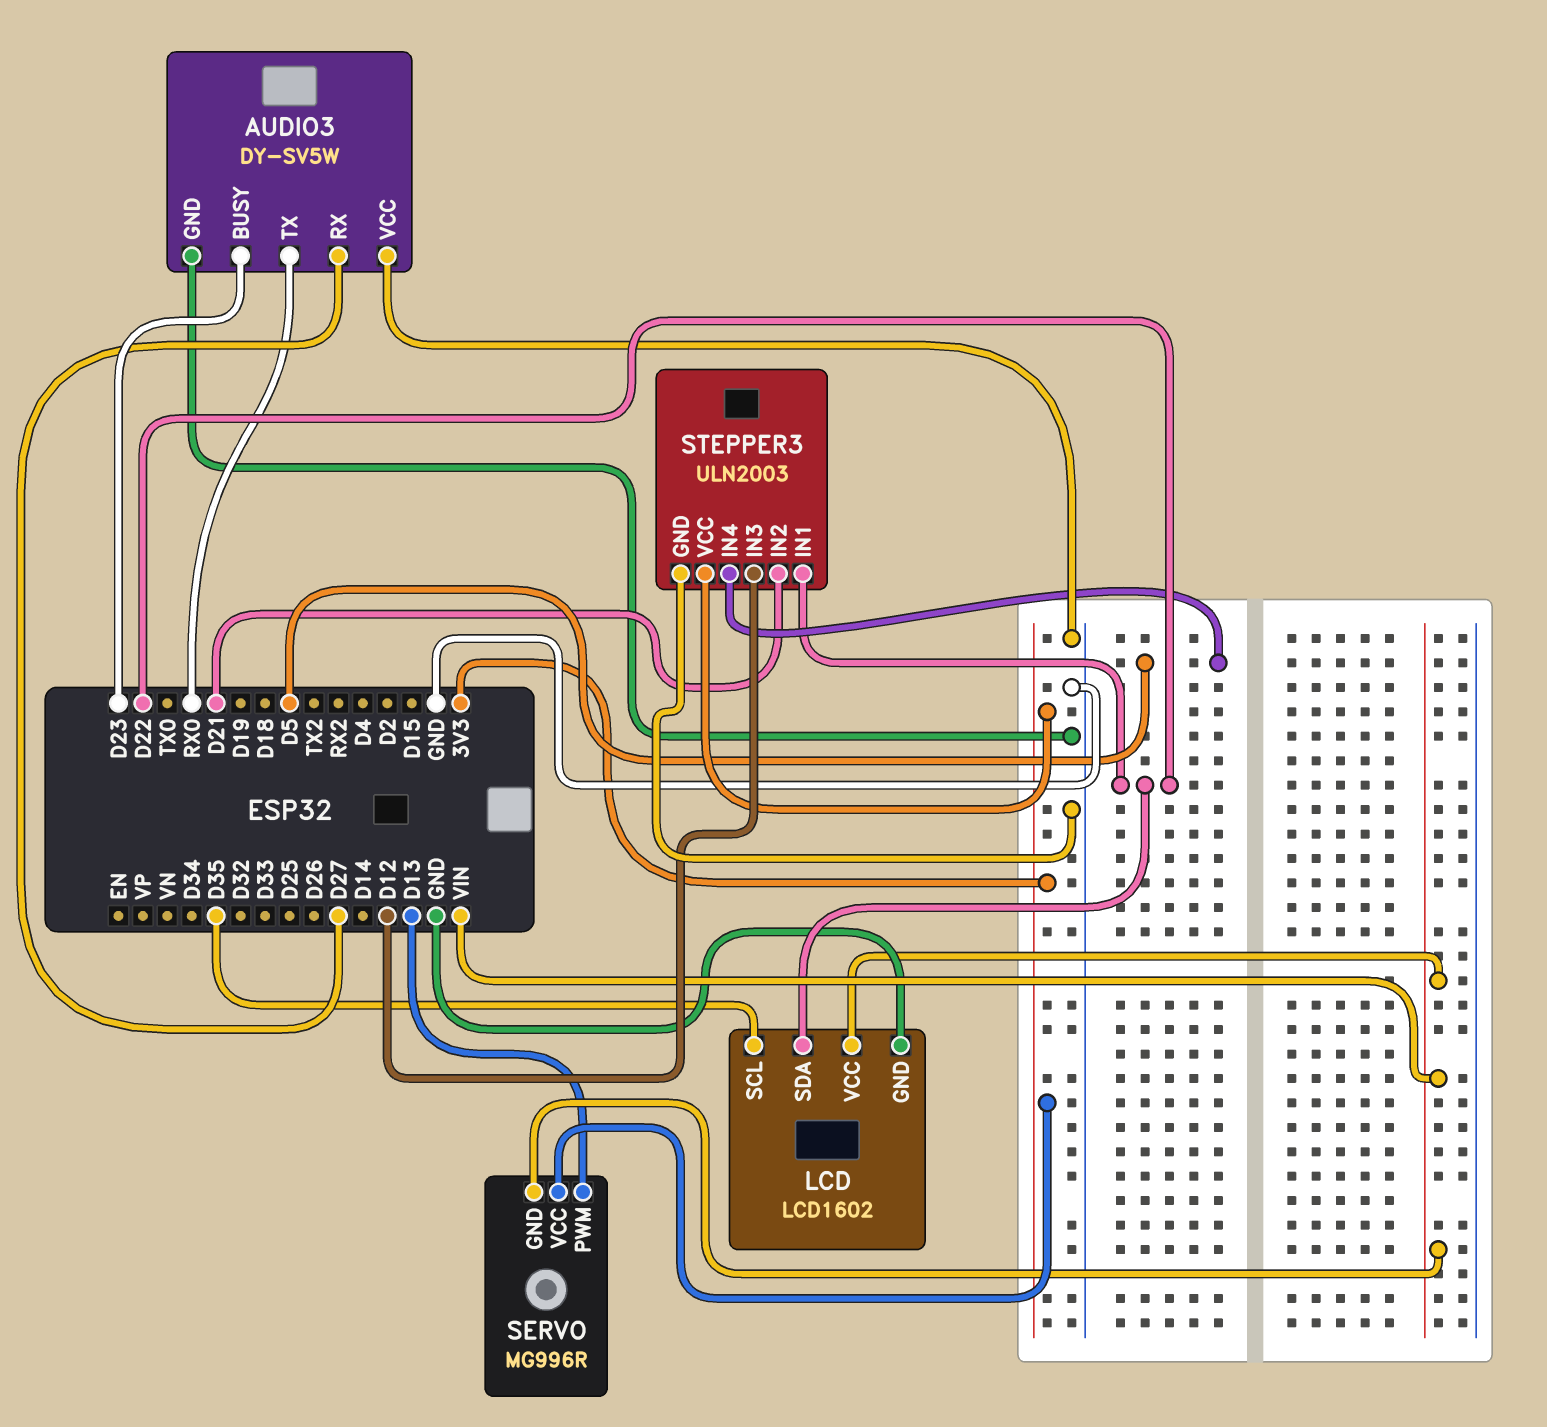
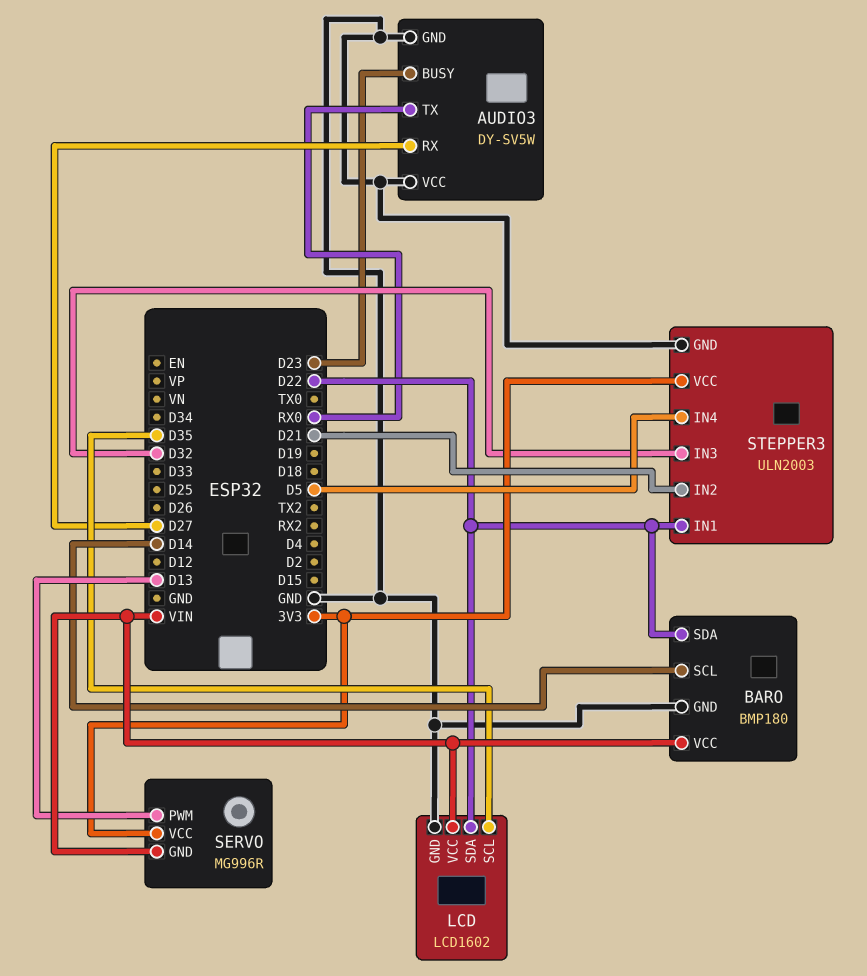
BARO: none -> BMP180
BARO pin GND: none -> GND
BARO pin SCL: none -> D14
BARO pin SDA: none -> D22
BARO pin VCC: none -> VIN
STEPPER3 pin IN3: D12 -> D32

